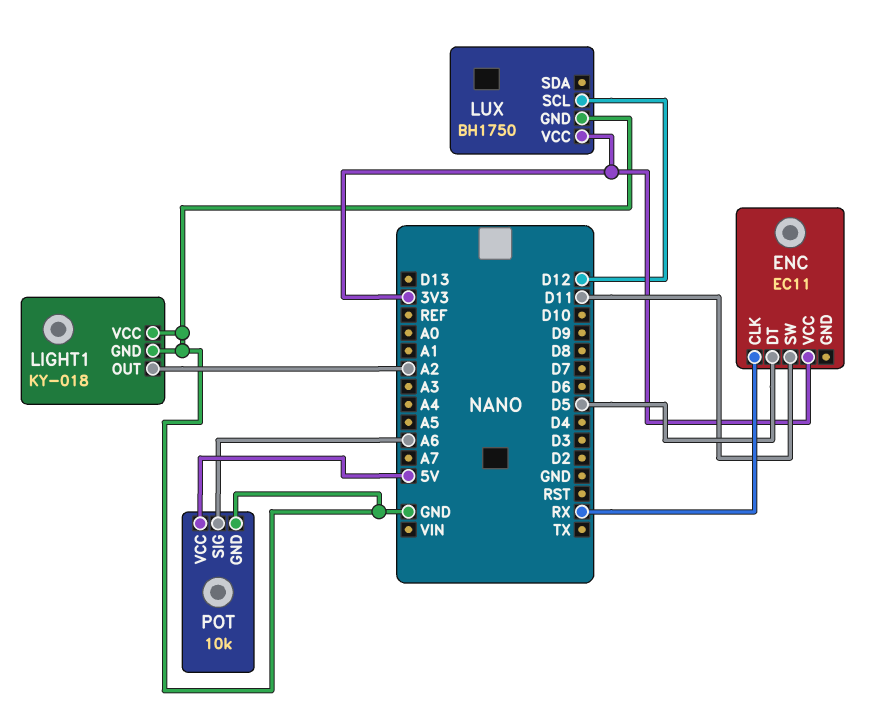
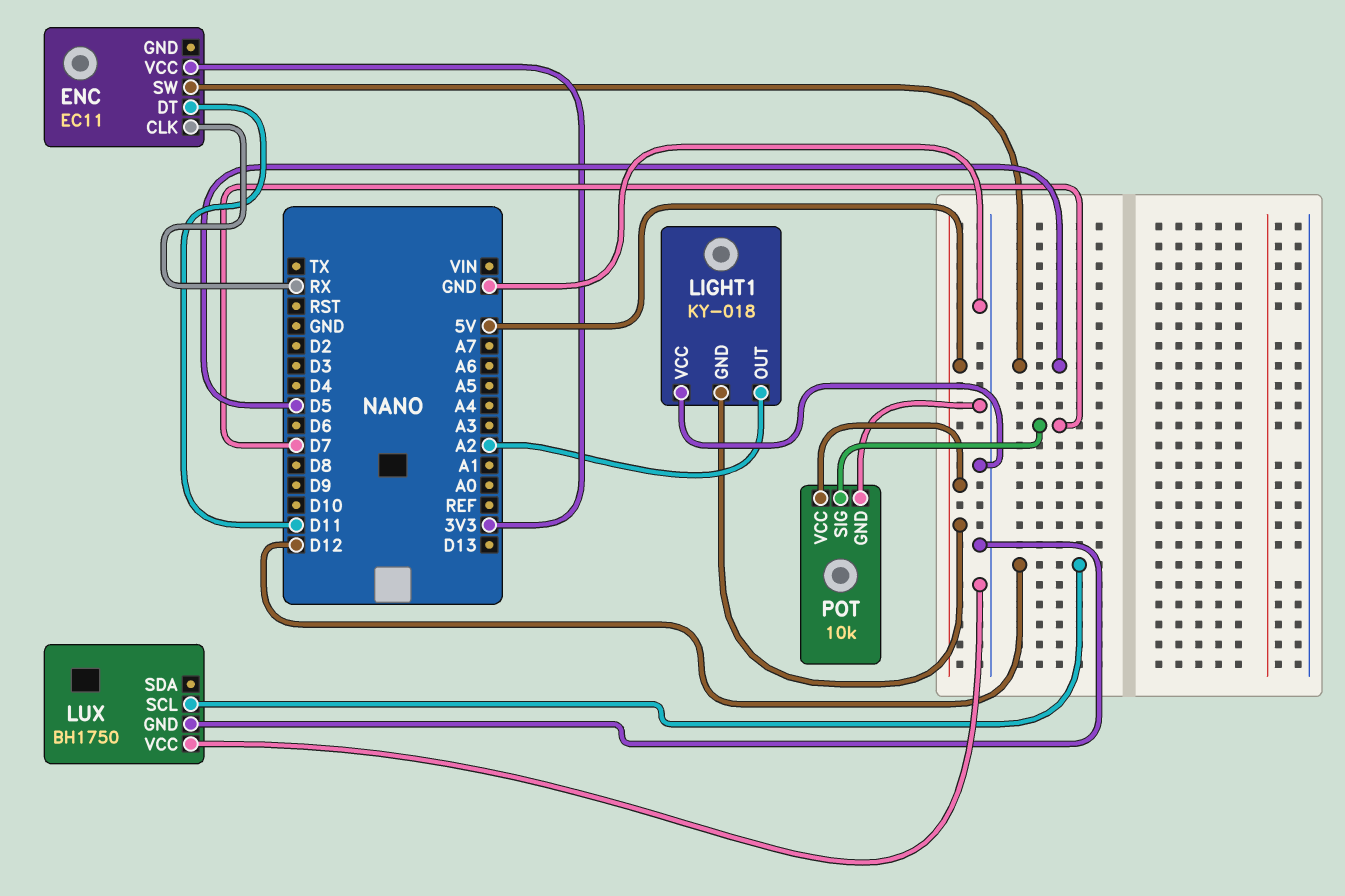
ENC pin DT: D5 -> D11
ENC pin SW: D11 -> D5
LIGHT1 pin GND: GND -> 5V
LUX pin VCC: 3V3 -> GND
POT pin SIG: A6 -> D7

